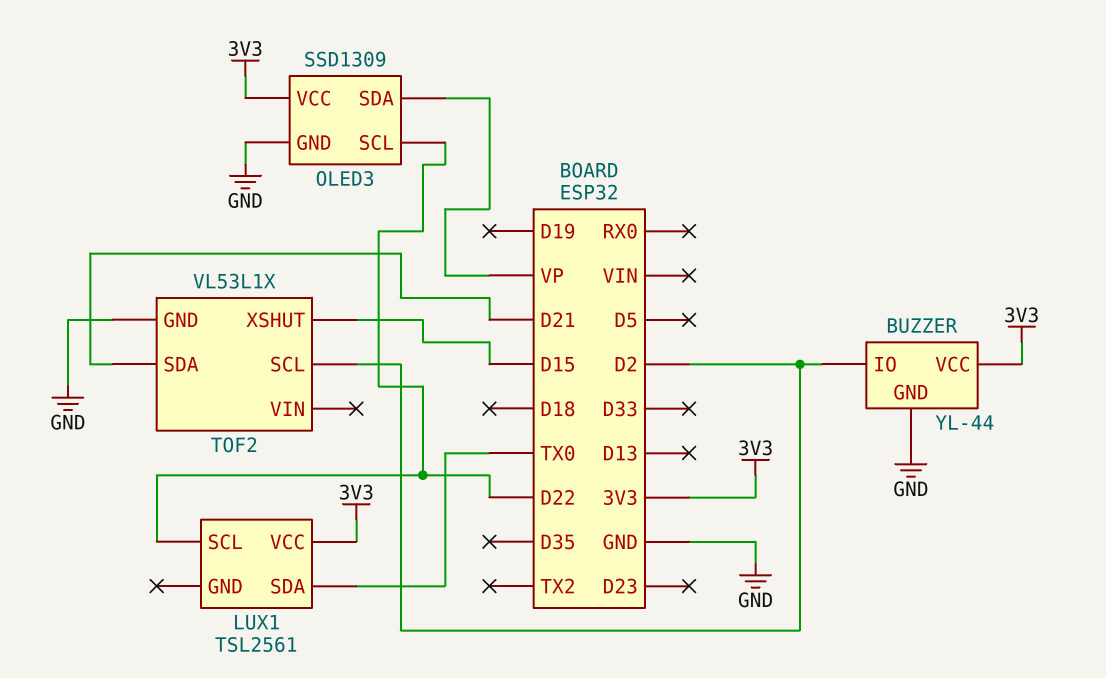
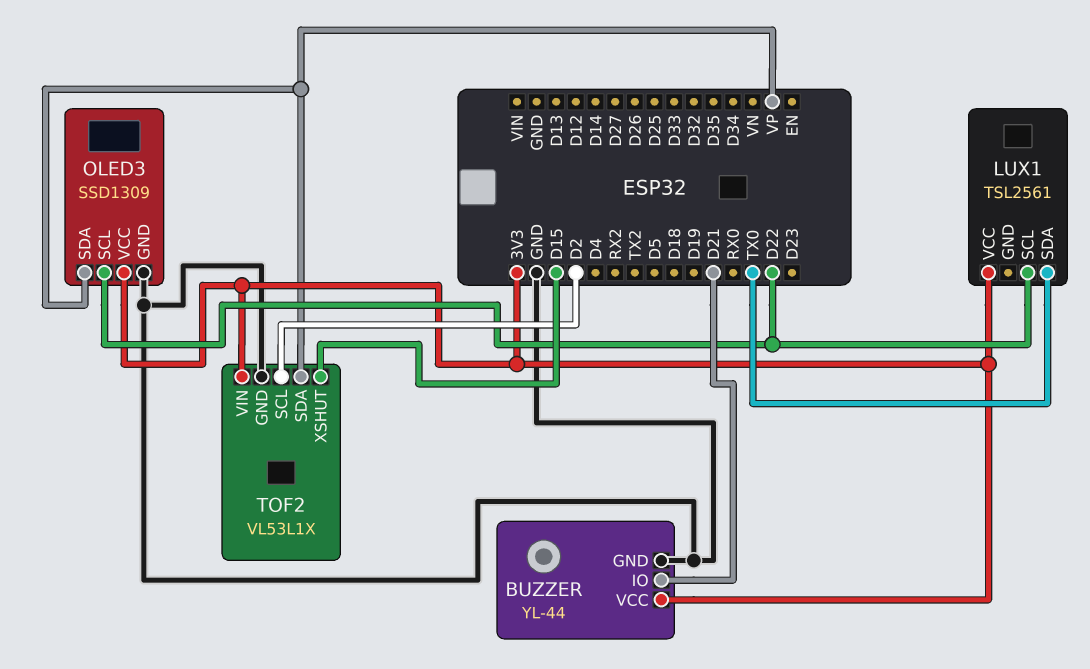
BUZZER pin IO: D2 -> D21
TOF2 pin SDA: D21 -> VP
TOF2 pin VIN: none -> 3V3

